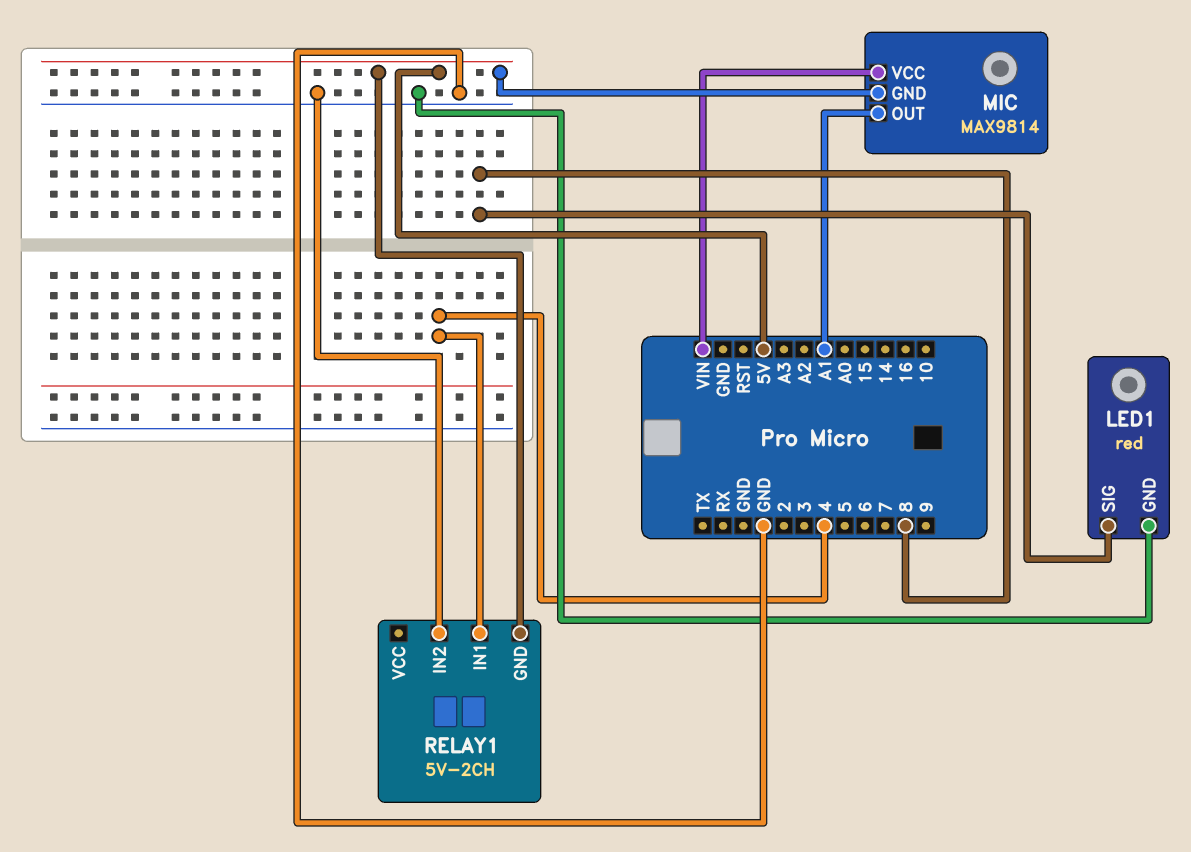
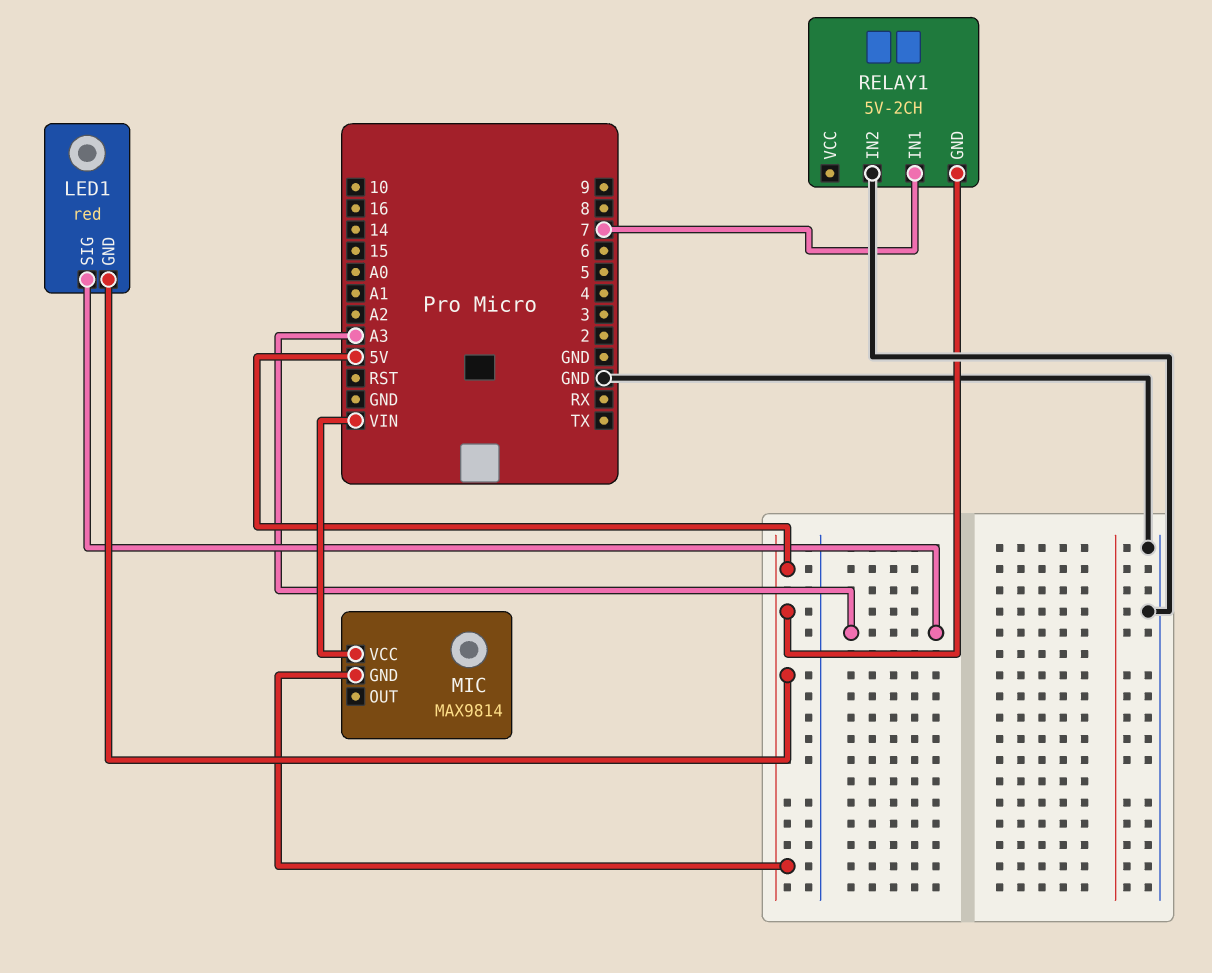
LED1 pin GND: GND -> 5V
LED1 pin SIG: 8 -> A3
MIC pin OUT: A1 -> none
RELAY1 pin IN1: 4 -> 7

